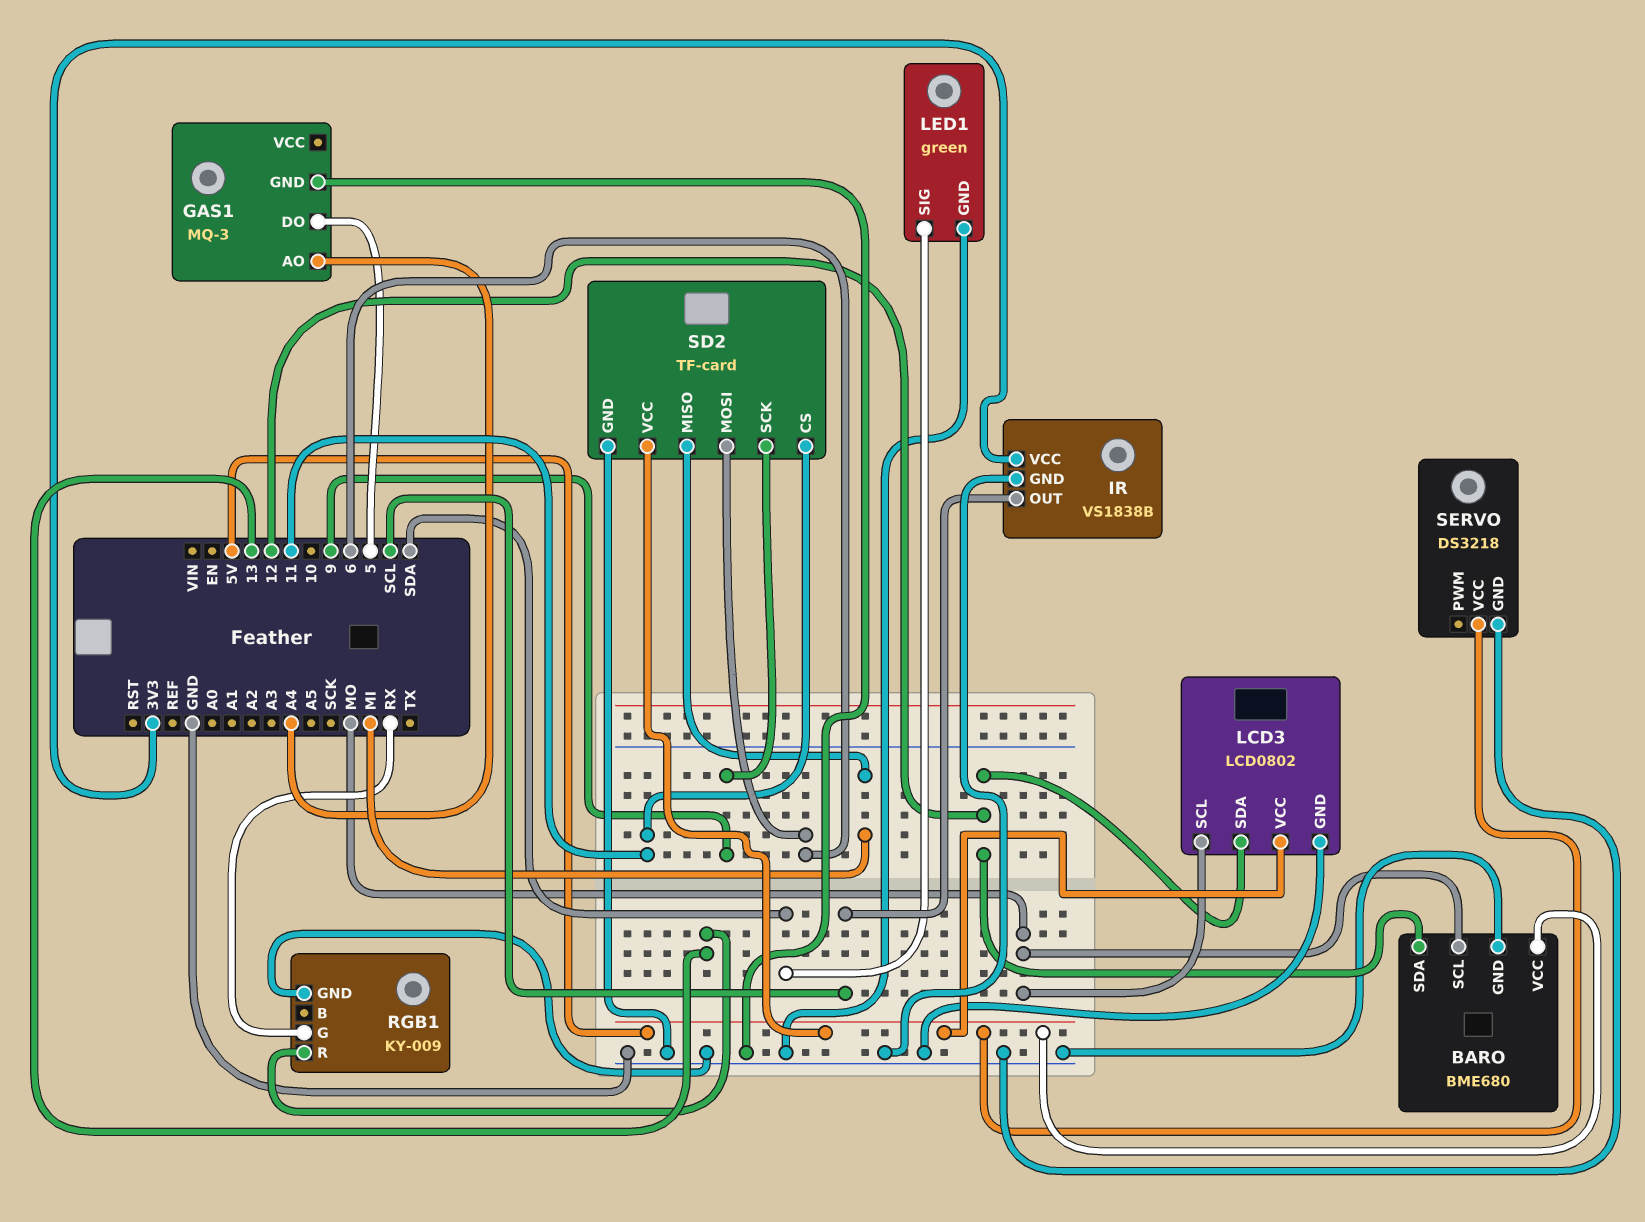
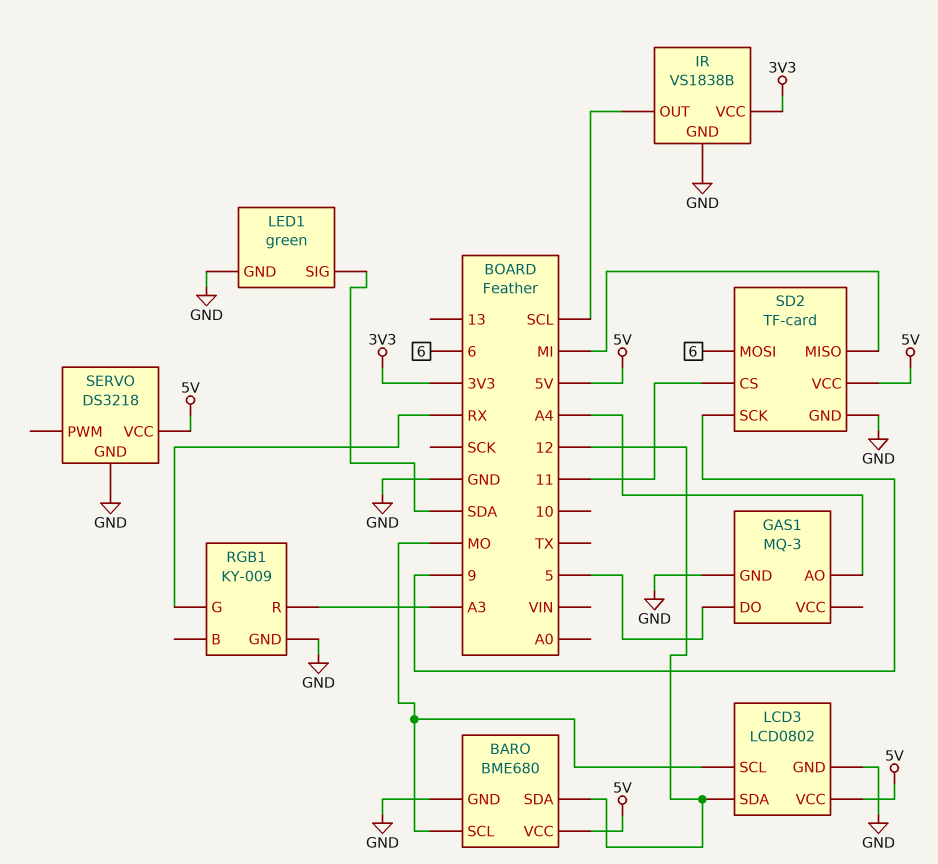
RGB1 pin R: 13 -> A3

